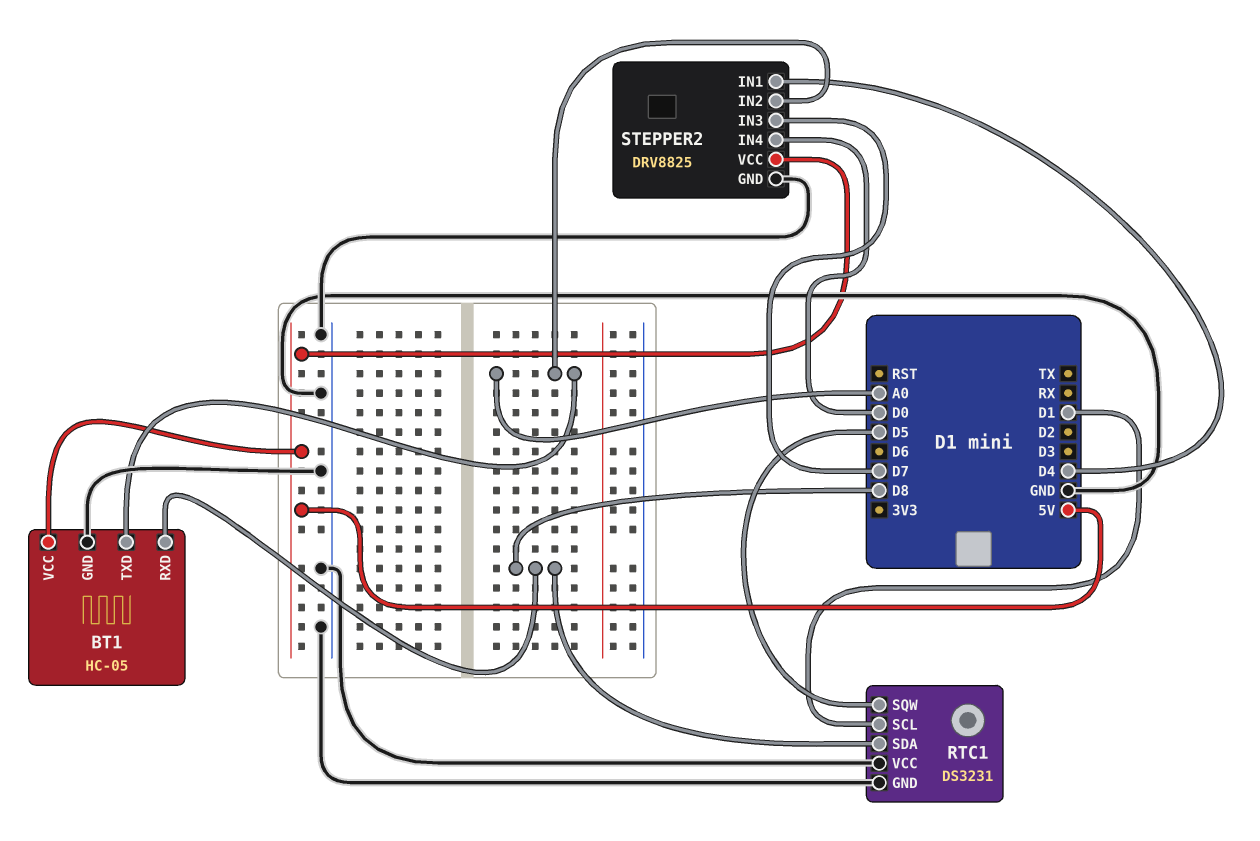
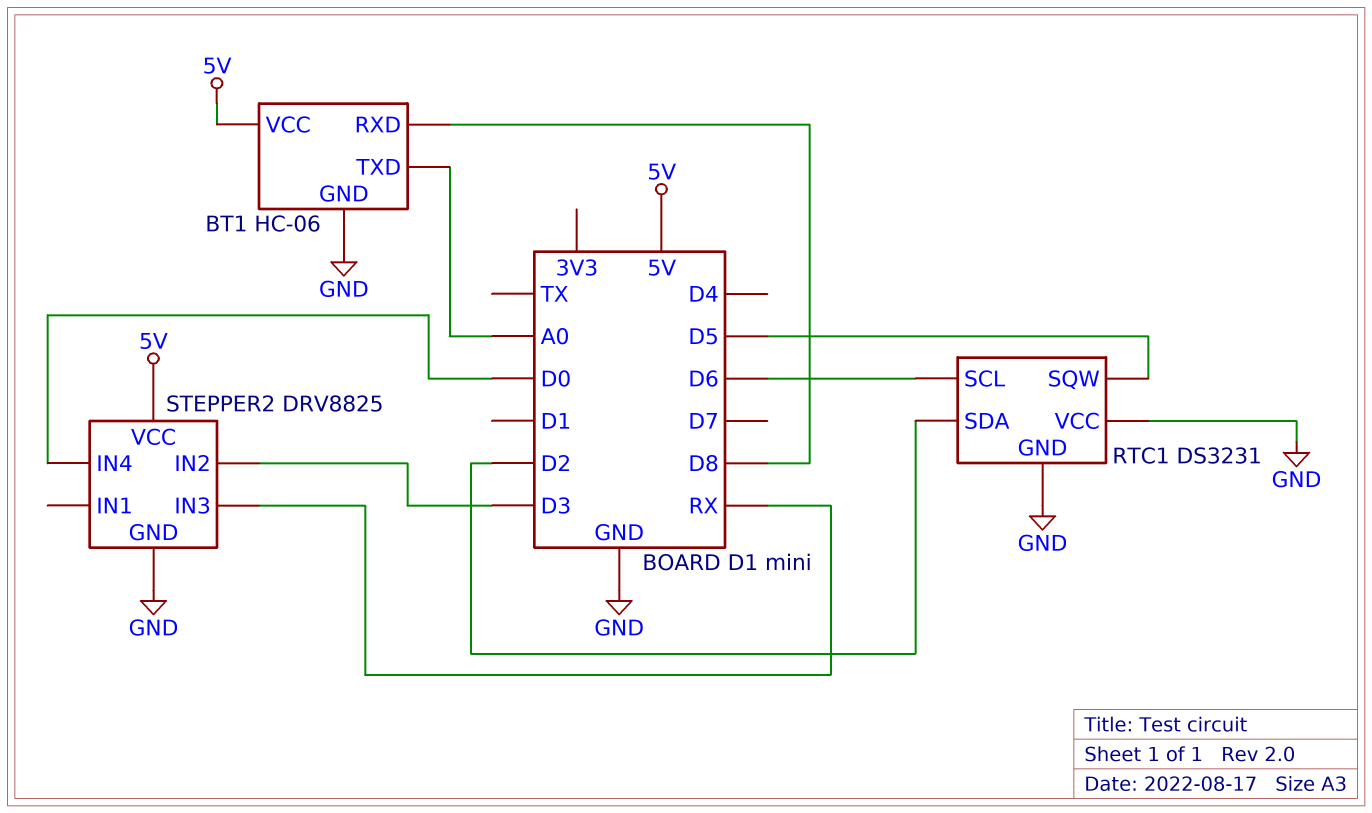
BT1: HC-05 -> HC-06
RTC1 pin SCL: D1 -> D6
RTC1 pin SDA: D8 -> D2
STEPPER2 pin IN1: D4 -> none
STEPPER2 pin IN2: A0 -> D3
STEPPER2 pin IN3: D7 -> RX

